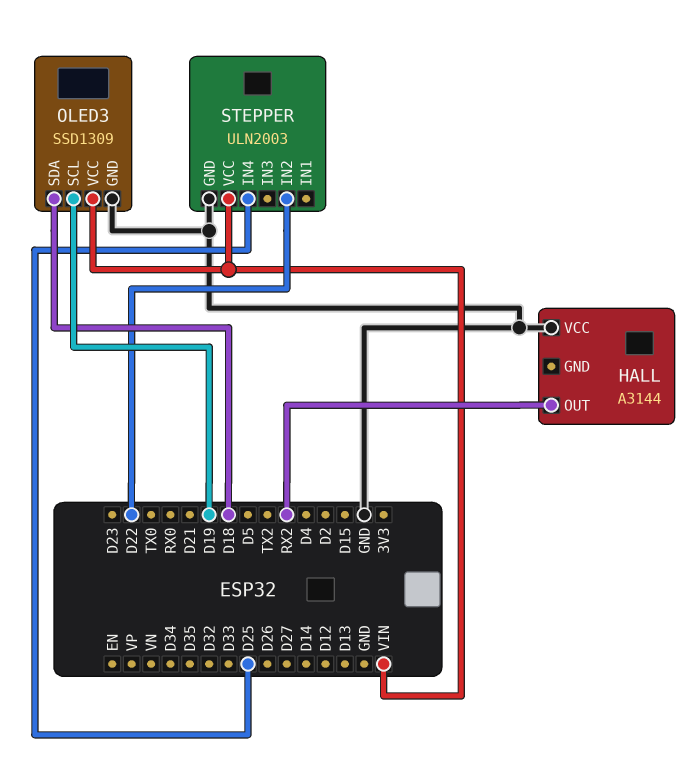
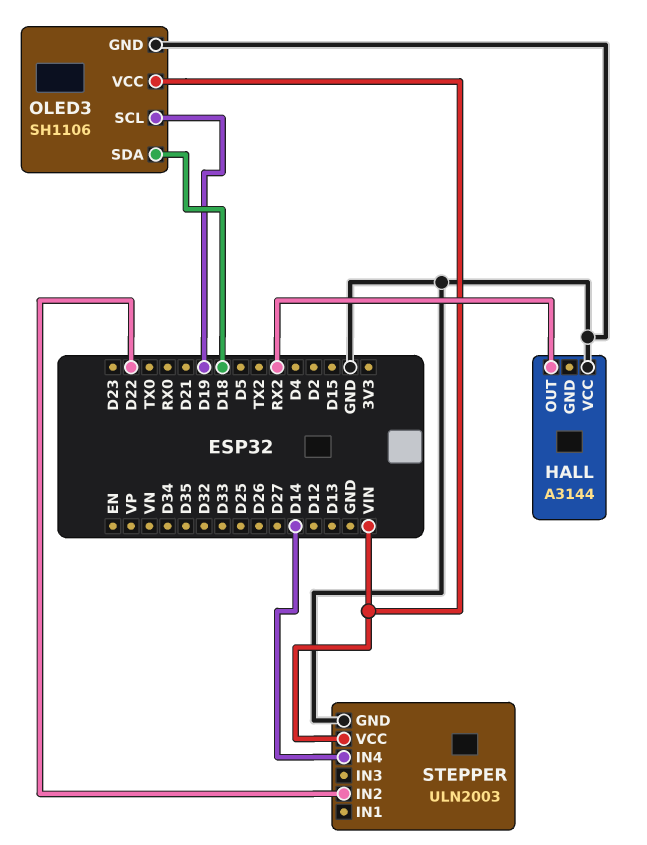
OLED3: SSD1309 -> SH1106
STEPPER pin IN4: D25 -> D14

